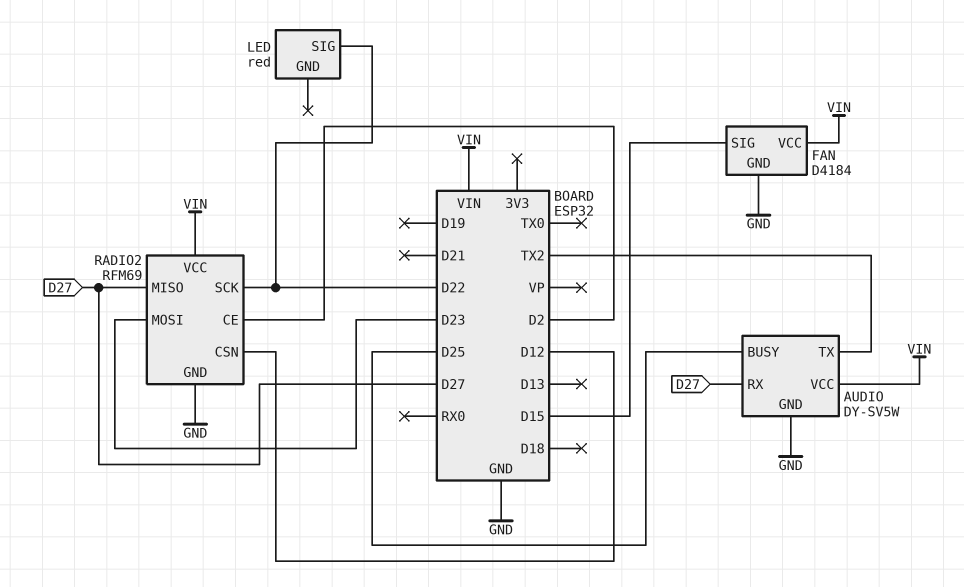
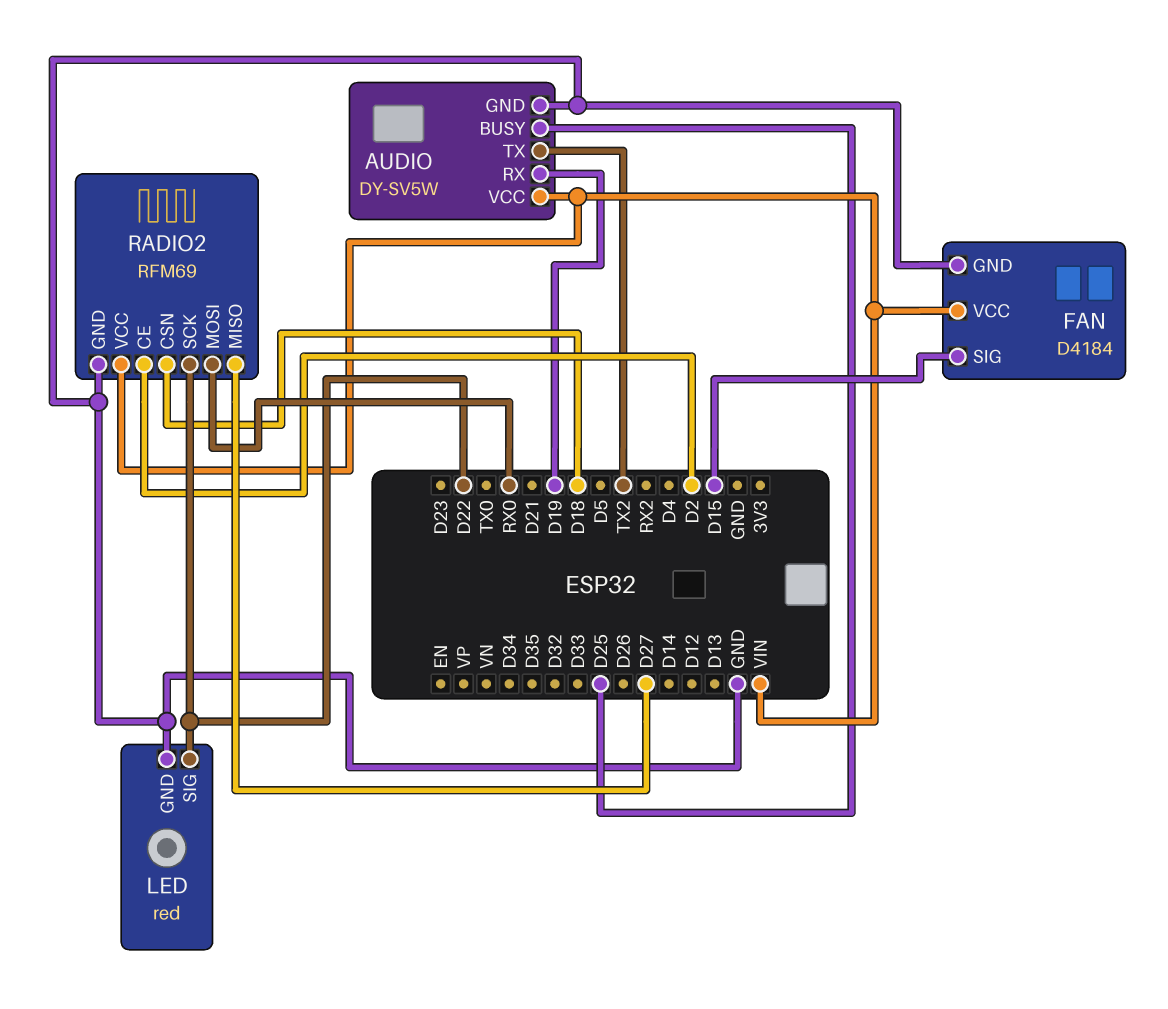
AUDIO pin RX: D27 -> D19
LED pin GND: none -> GND
RADIO2 pin CSN: D12 -> D18
RADIO2 pin MOSI: D23 -> RX0

